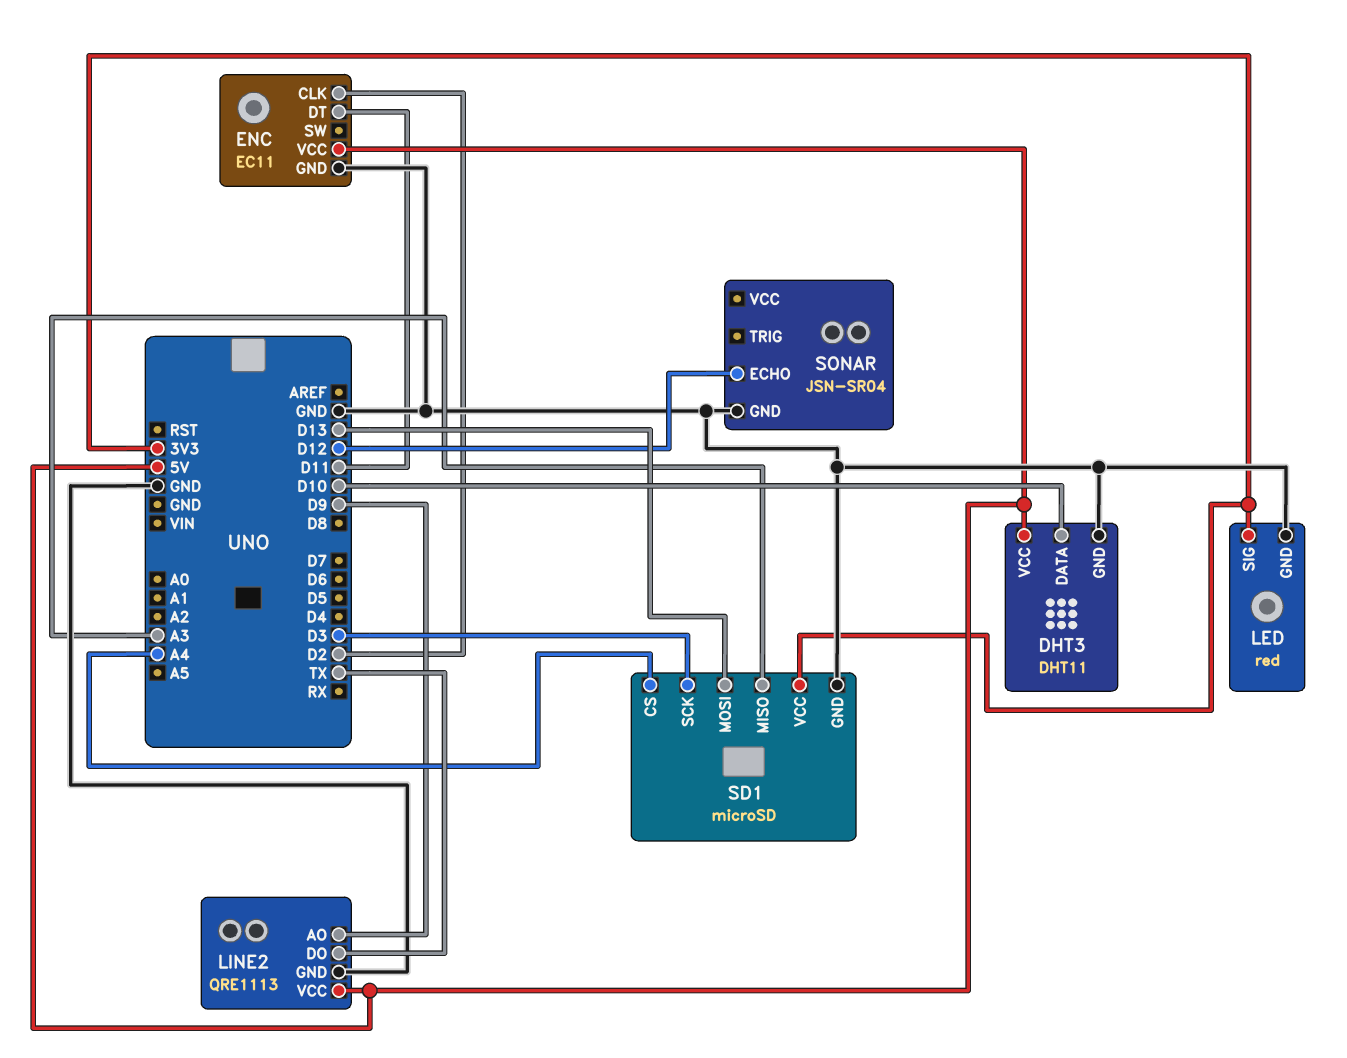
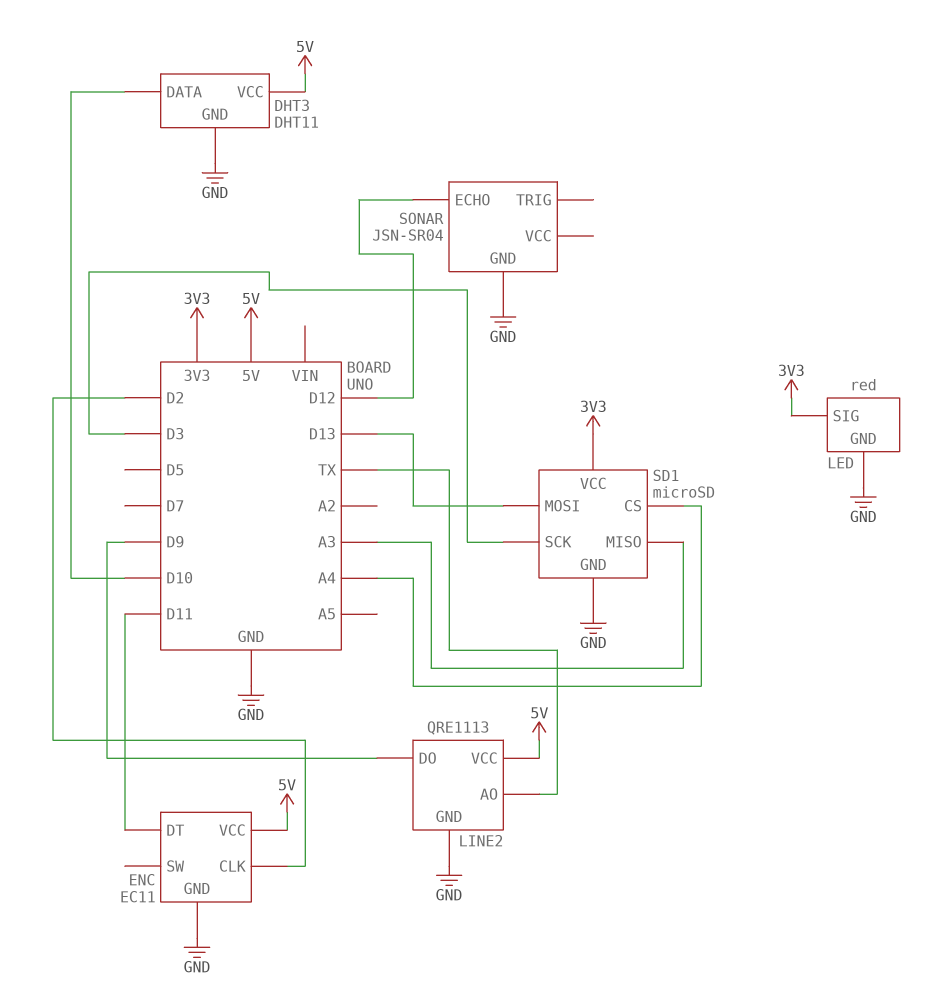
LINE2 pin AO: D9 -> TX
LINE2 pin DO: TX -> D9

